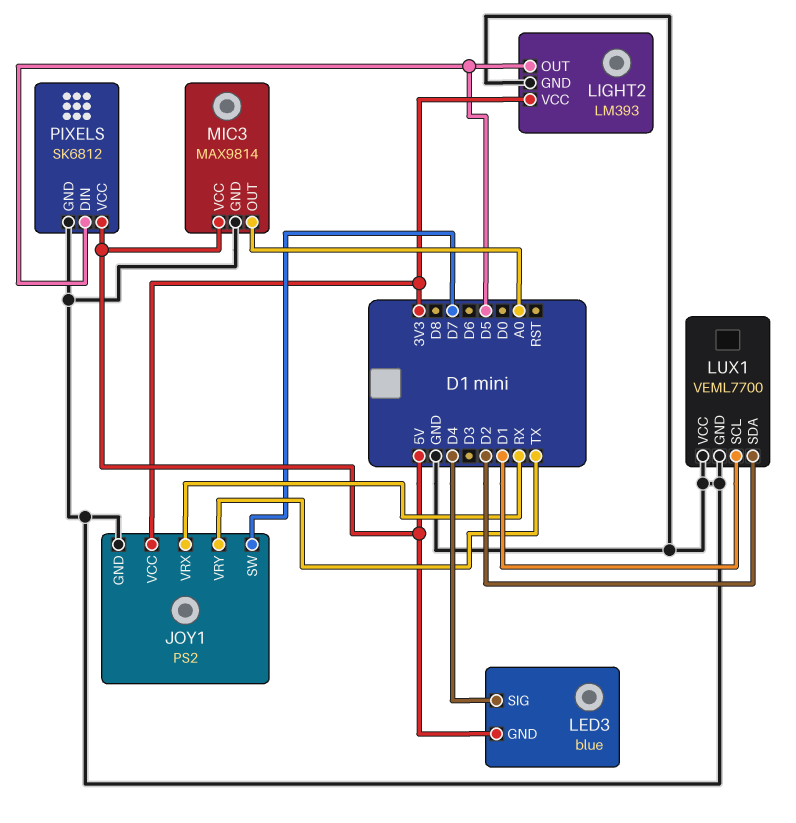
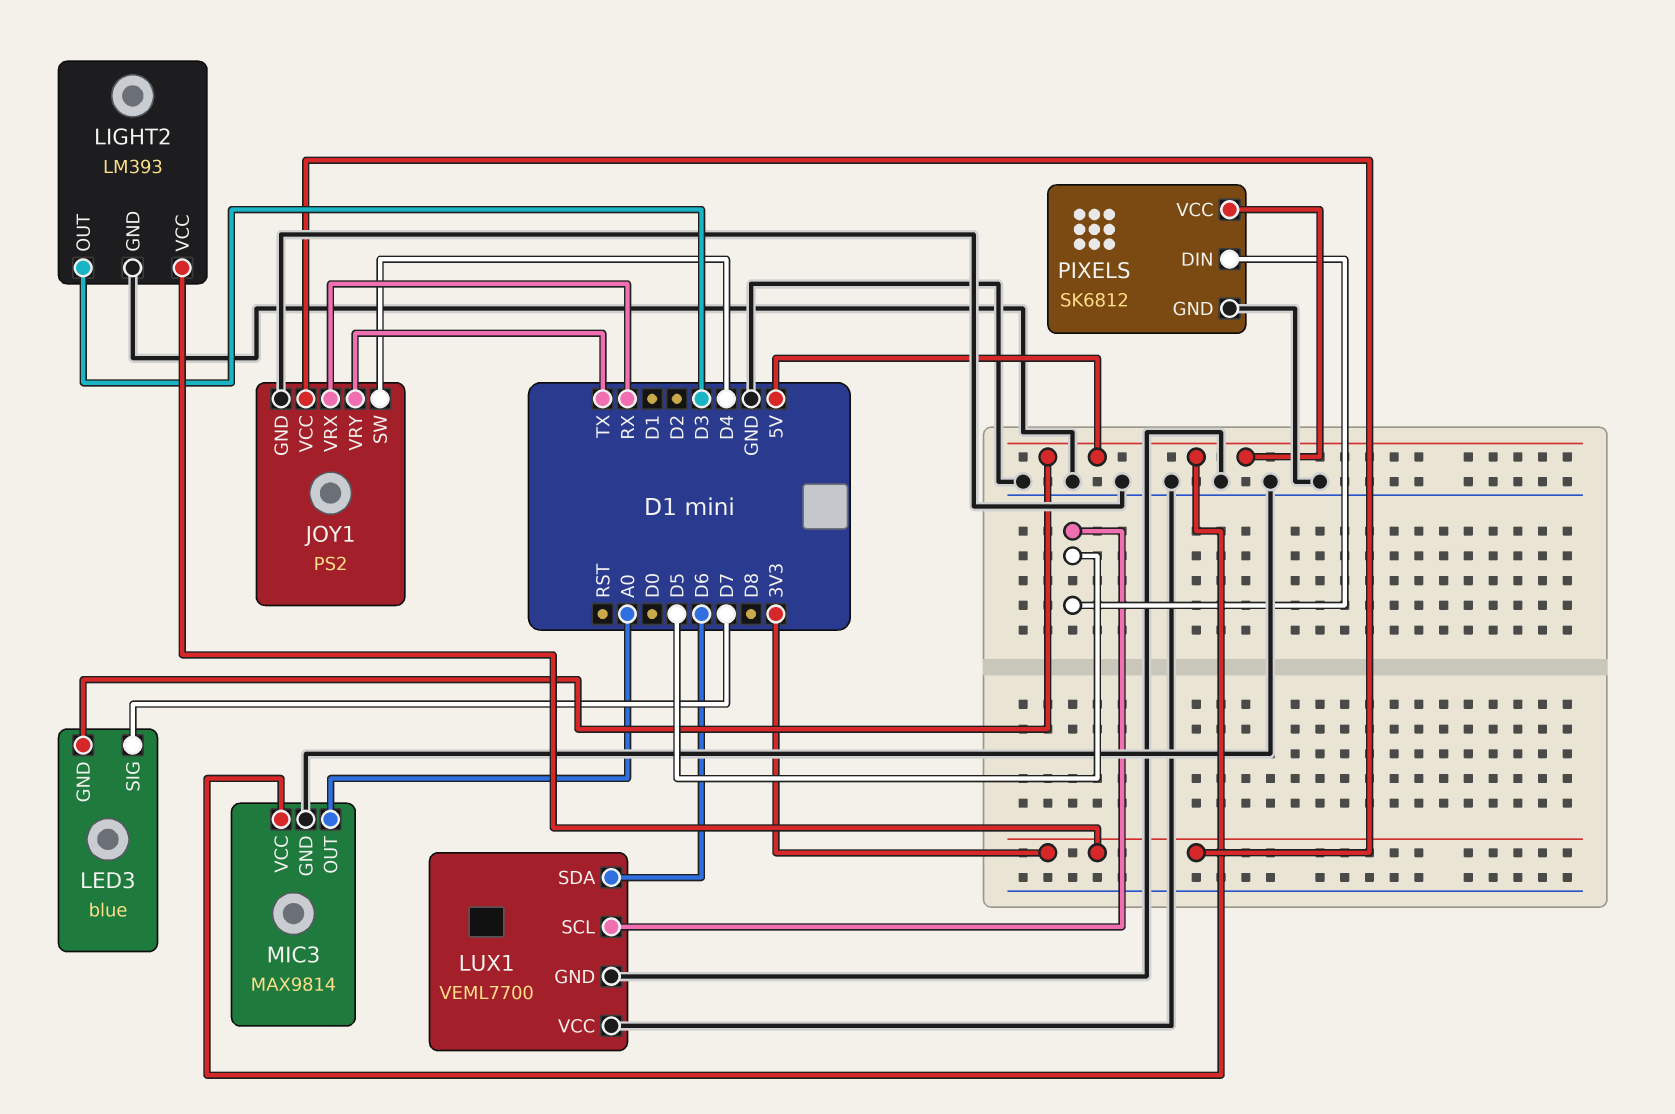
JOY1 pin SW: D7 -> D4
LED3 pin SIG: D4 -> D7
LIGHT2 pin OUT: D5 -> D3
LUX1 pin SCL: D1 -> D5
LUX1 pin SDA: D2 -> D6

